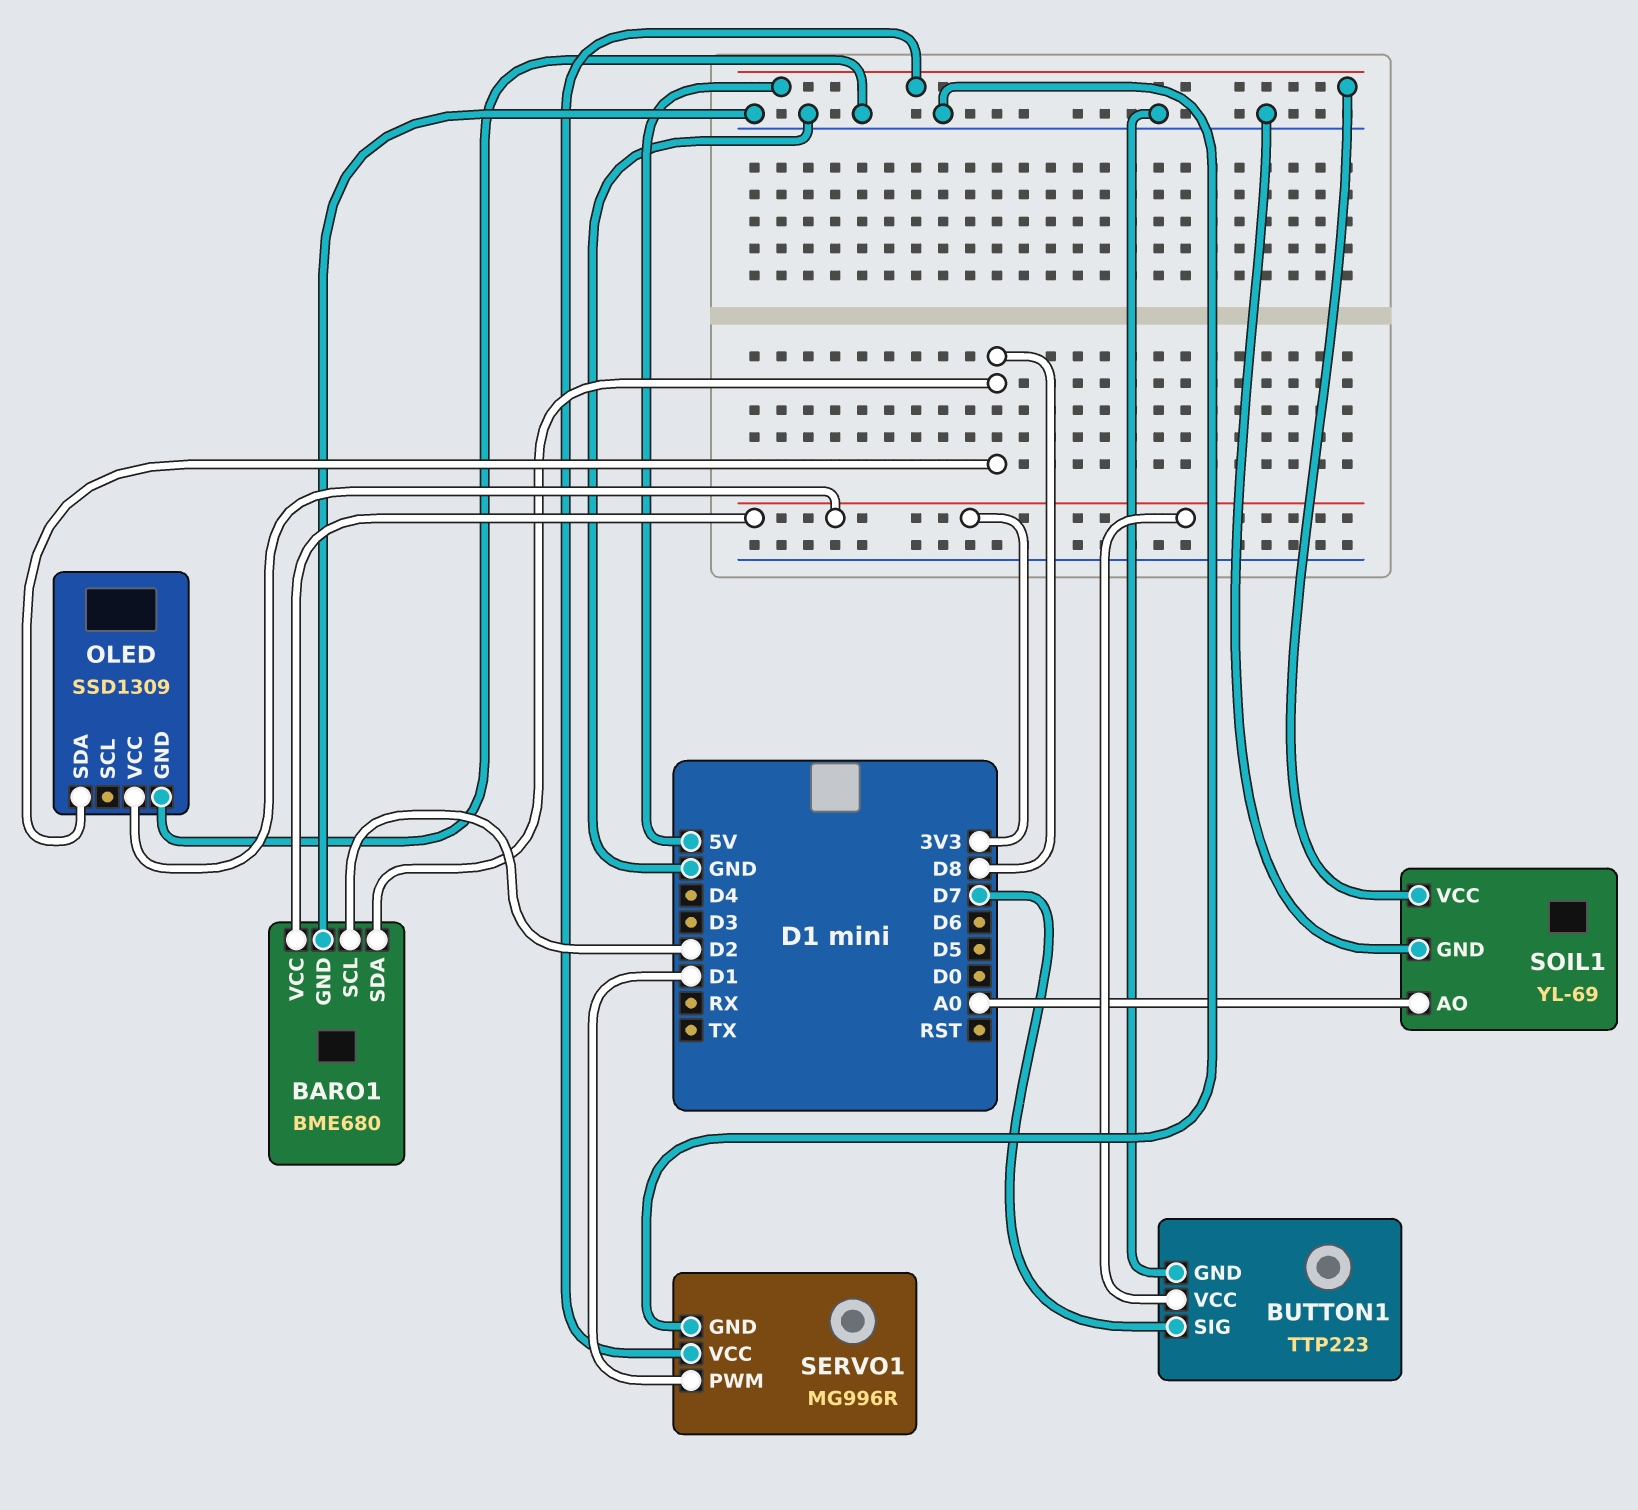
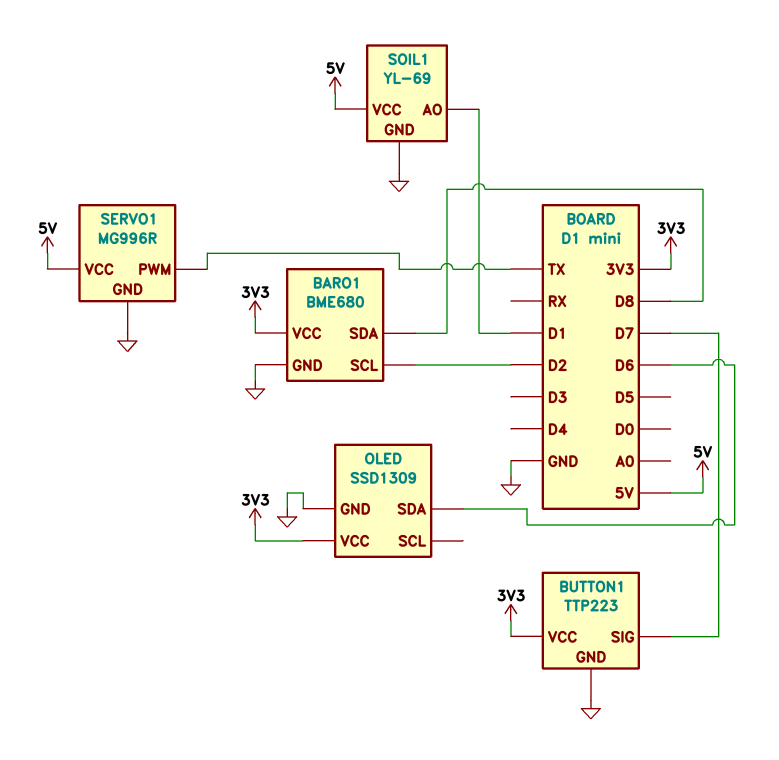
OLED pin SDA: D8 -> D6
SERVO1 pin PWM: D1 -> TX
SOIL1 pin AO: A0 -> D1

